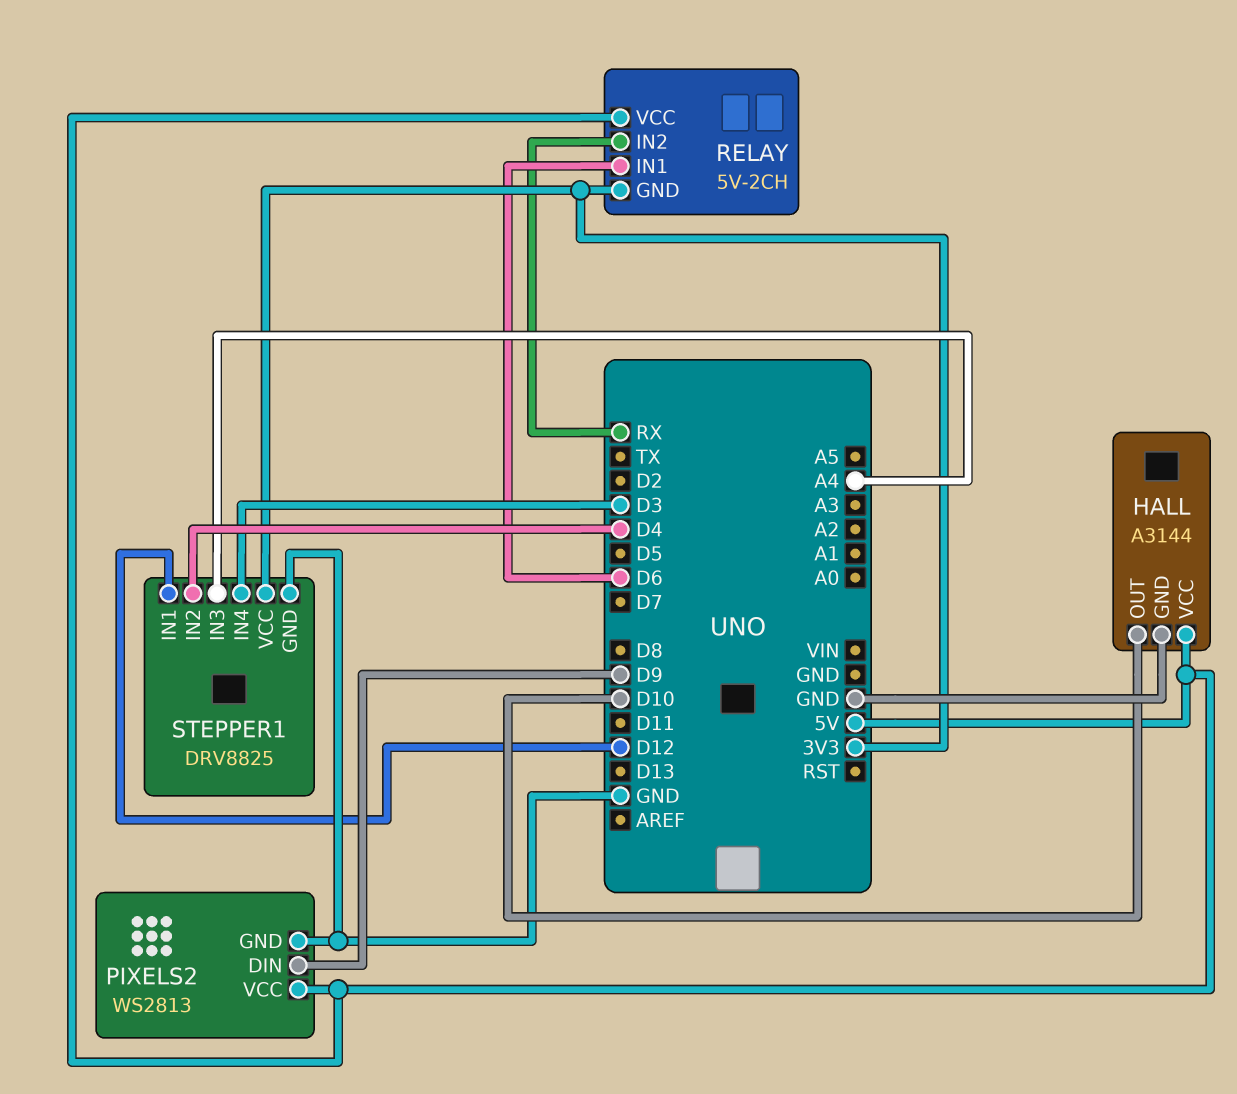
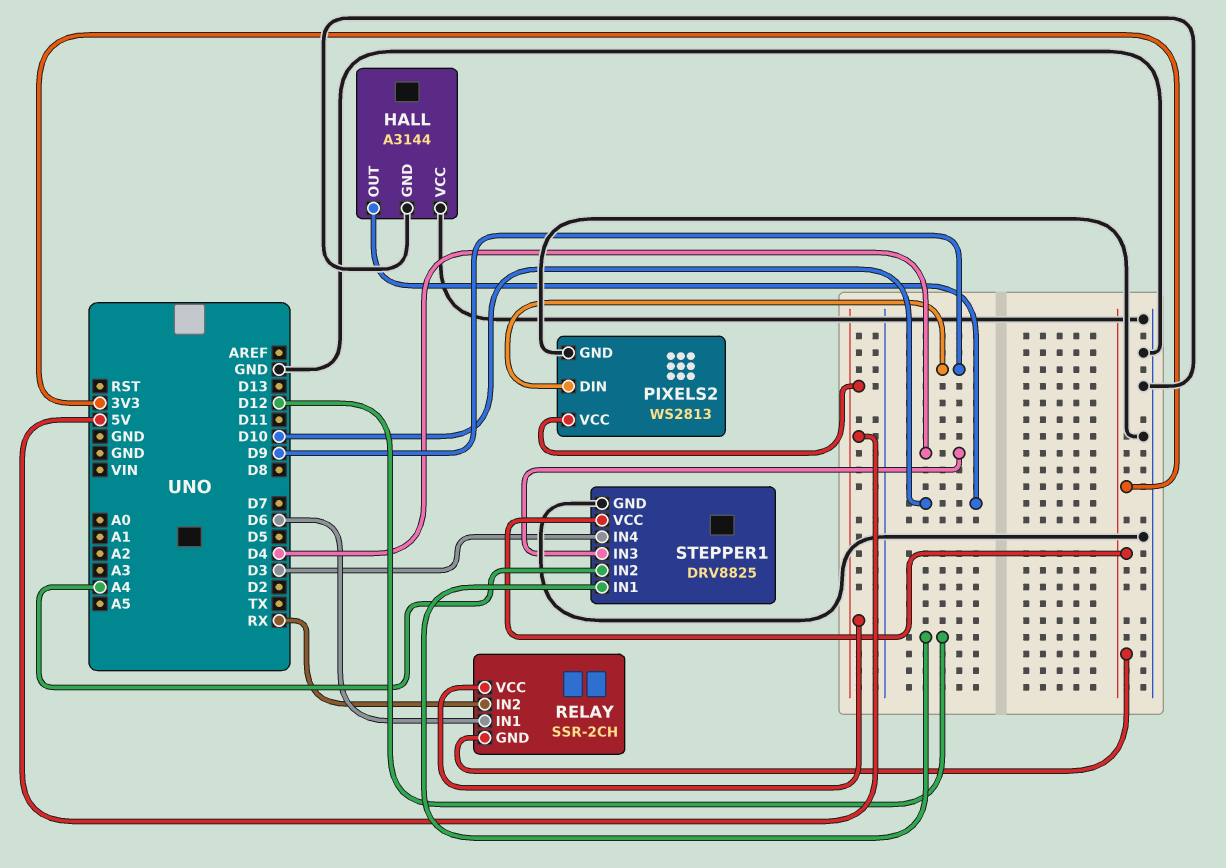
HALL pin VCC: 5V -> GND
RELAY: 5V-2CH -> SSR-2CH
STEPPER1 pin IN2: D4 -> A4
STEPPER1 pin IN3: A4 -> D4

